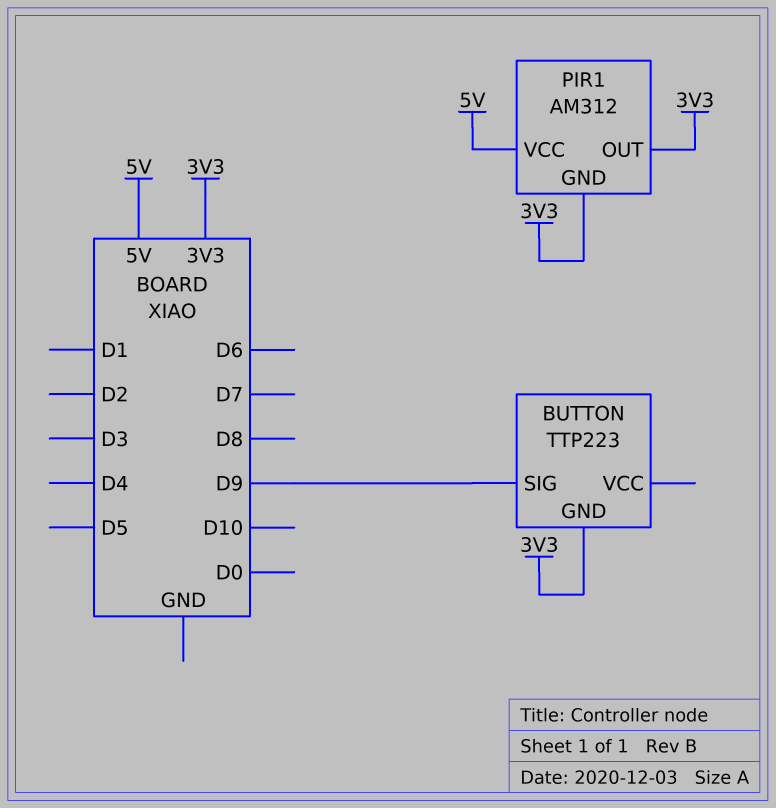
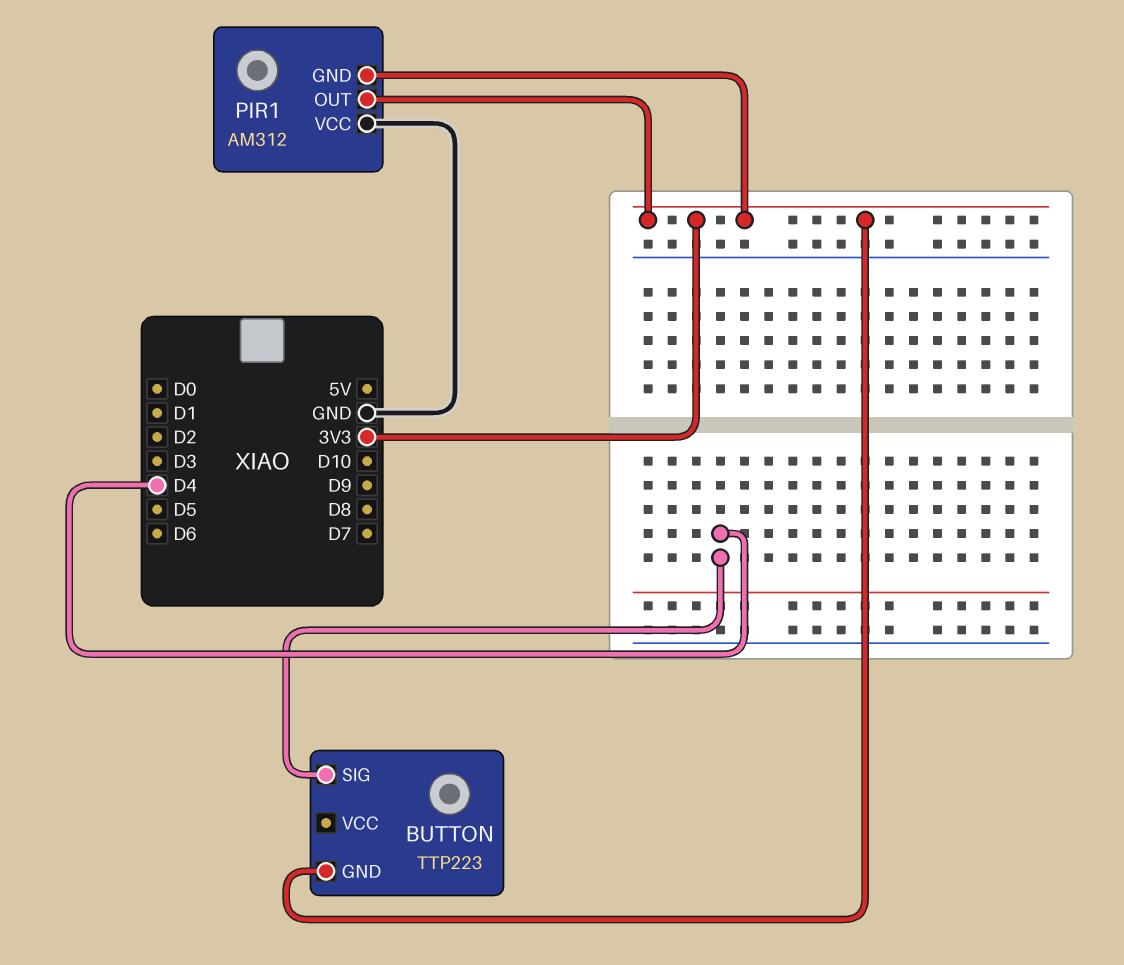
BUTTON pin SIG: D9 -> D4
PIR1 pin VCC: 5V -> GND

